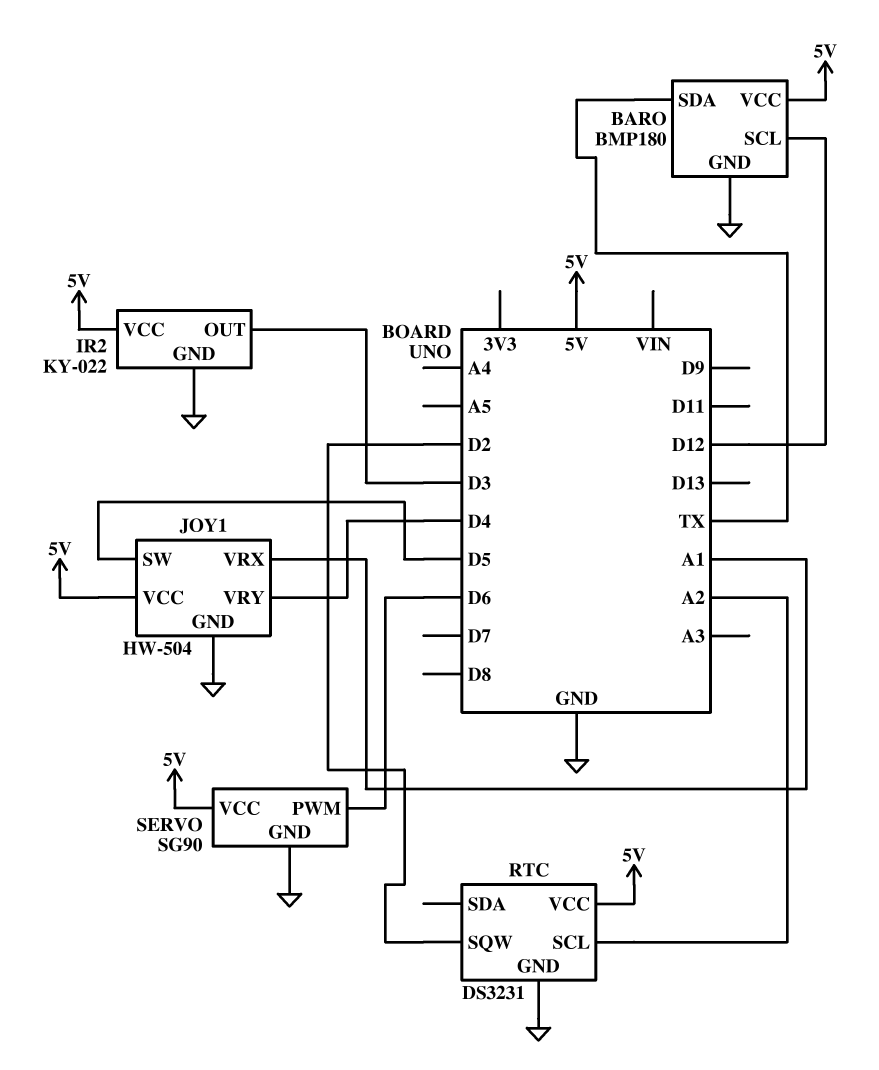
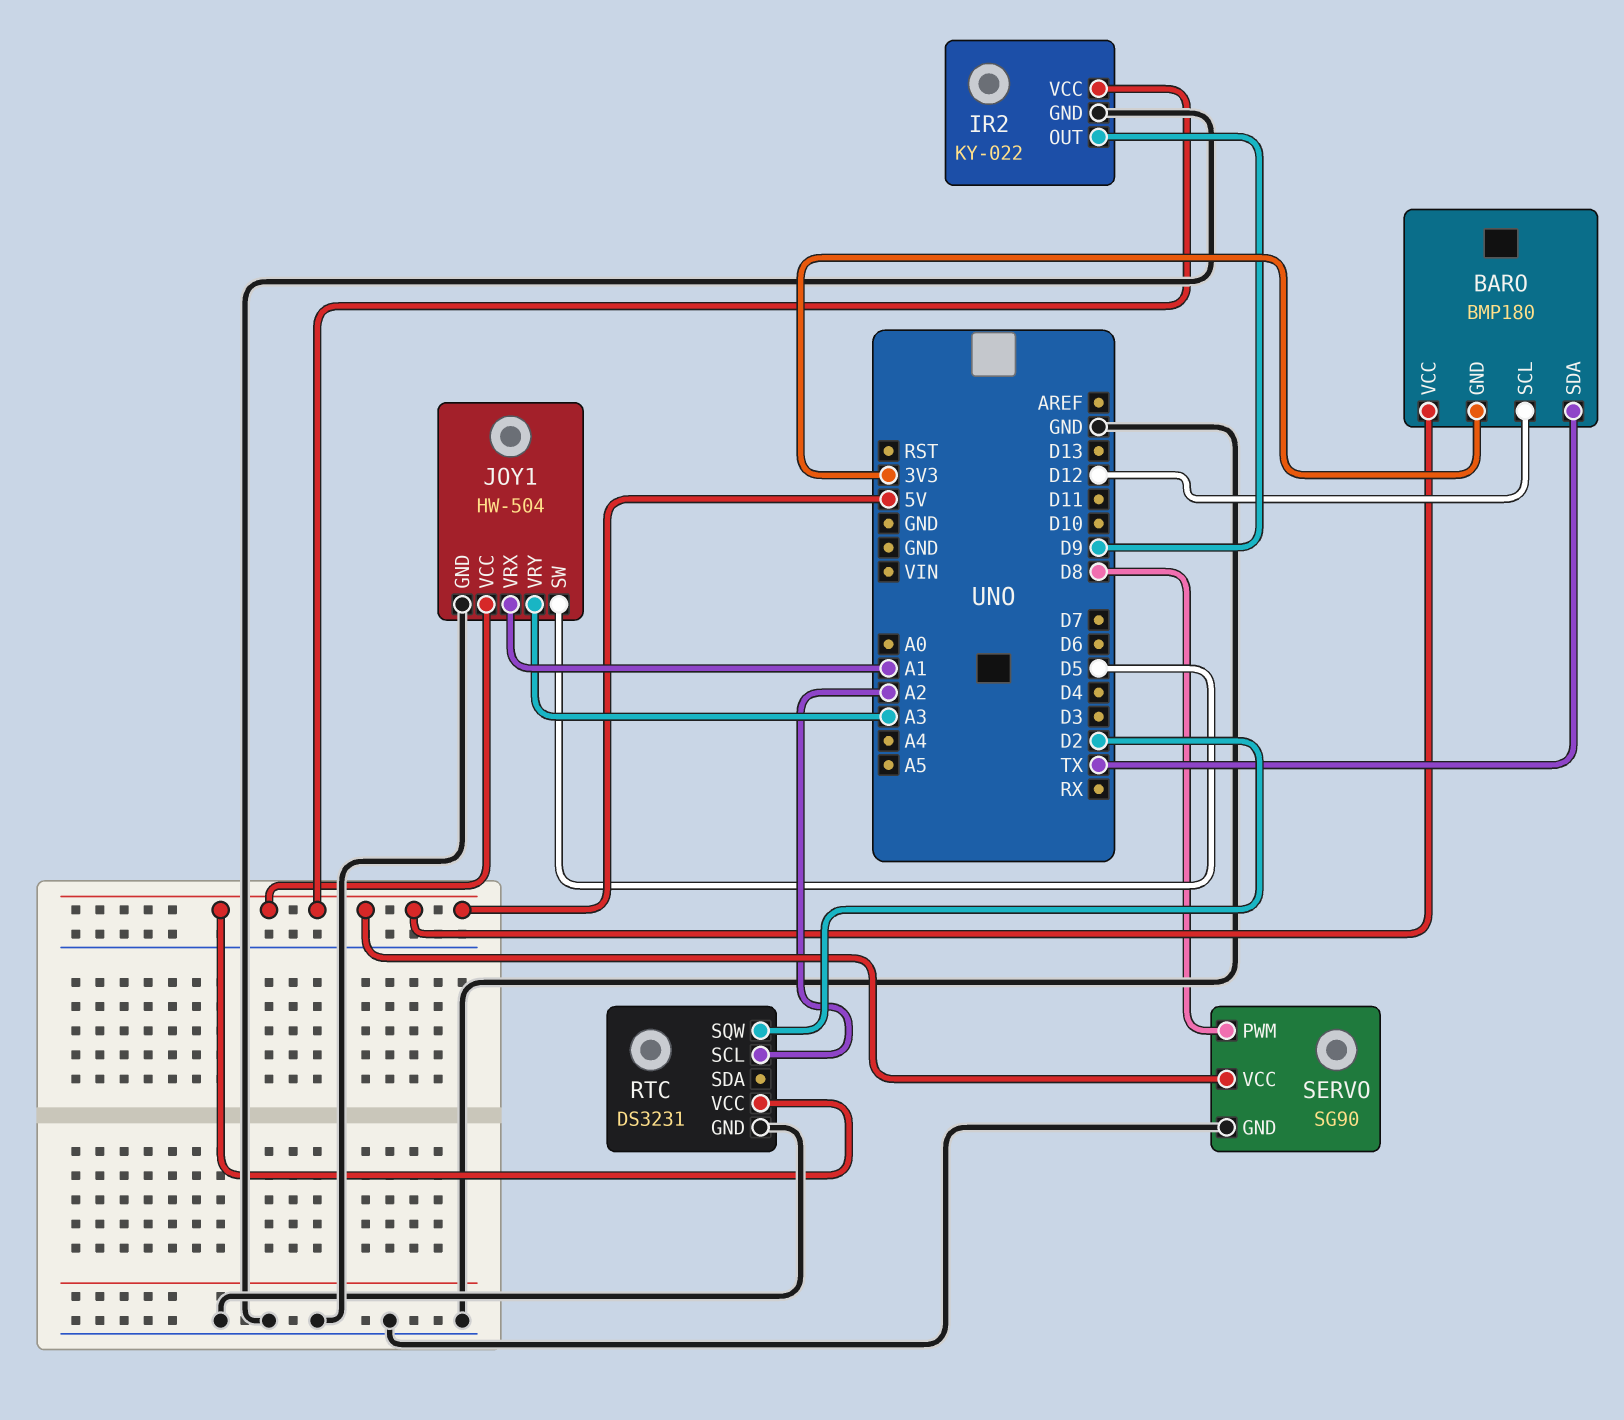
BARO pin GND: GND -> 3V3
IR2 pin OUT: D3 -> D9
JOY1 pin VRY: D4 -> A3
SERVO pin PWM: D6 -> D8

